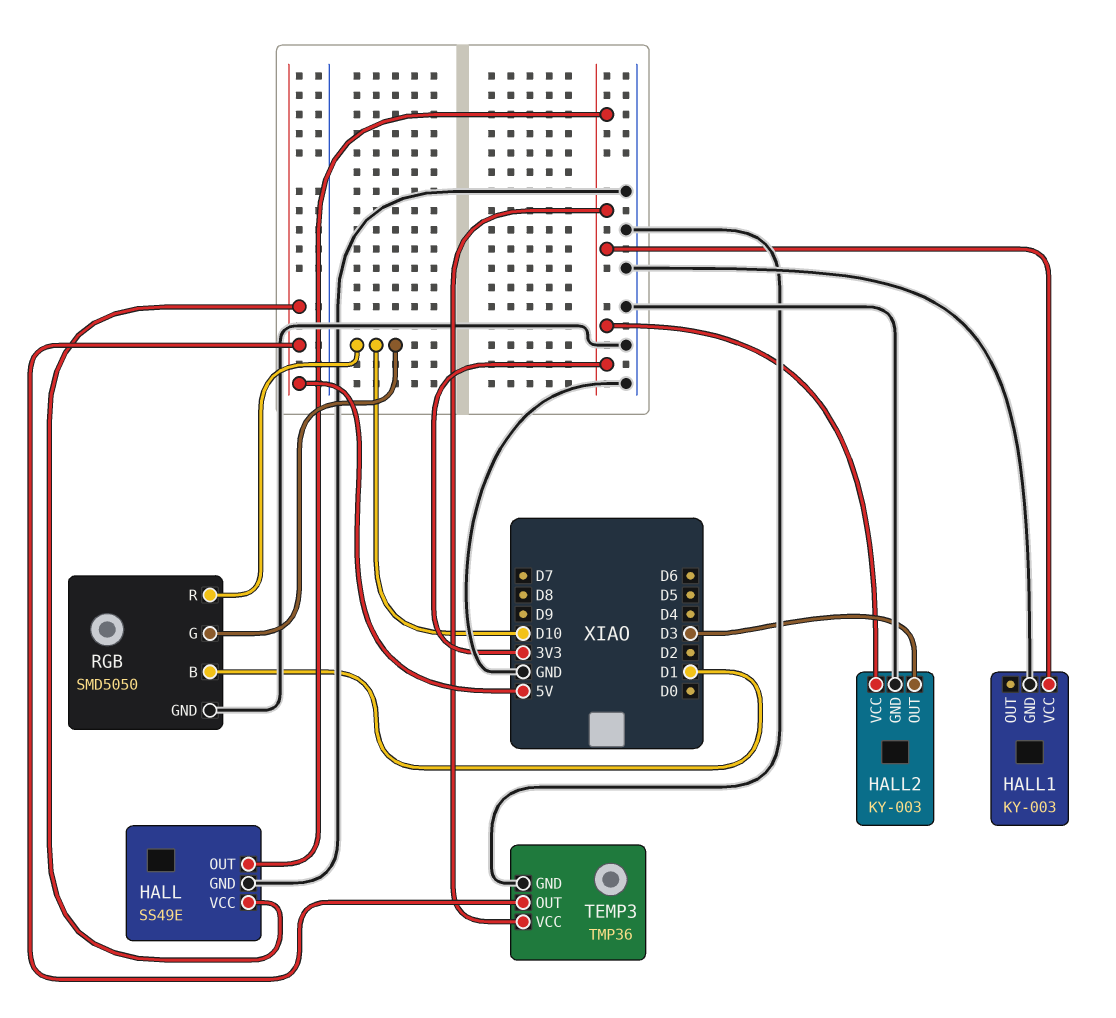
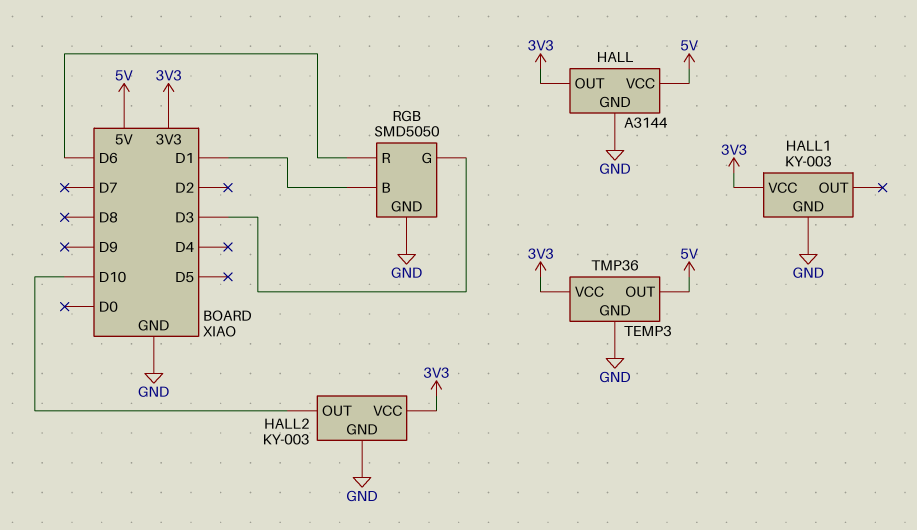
HALL: SS49E -> A3144
HALL2 pin OUT: D3 -> D10
RGB pin G: D10 -> D3
RGB pin R: D10 -> D6

